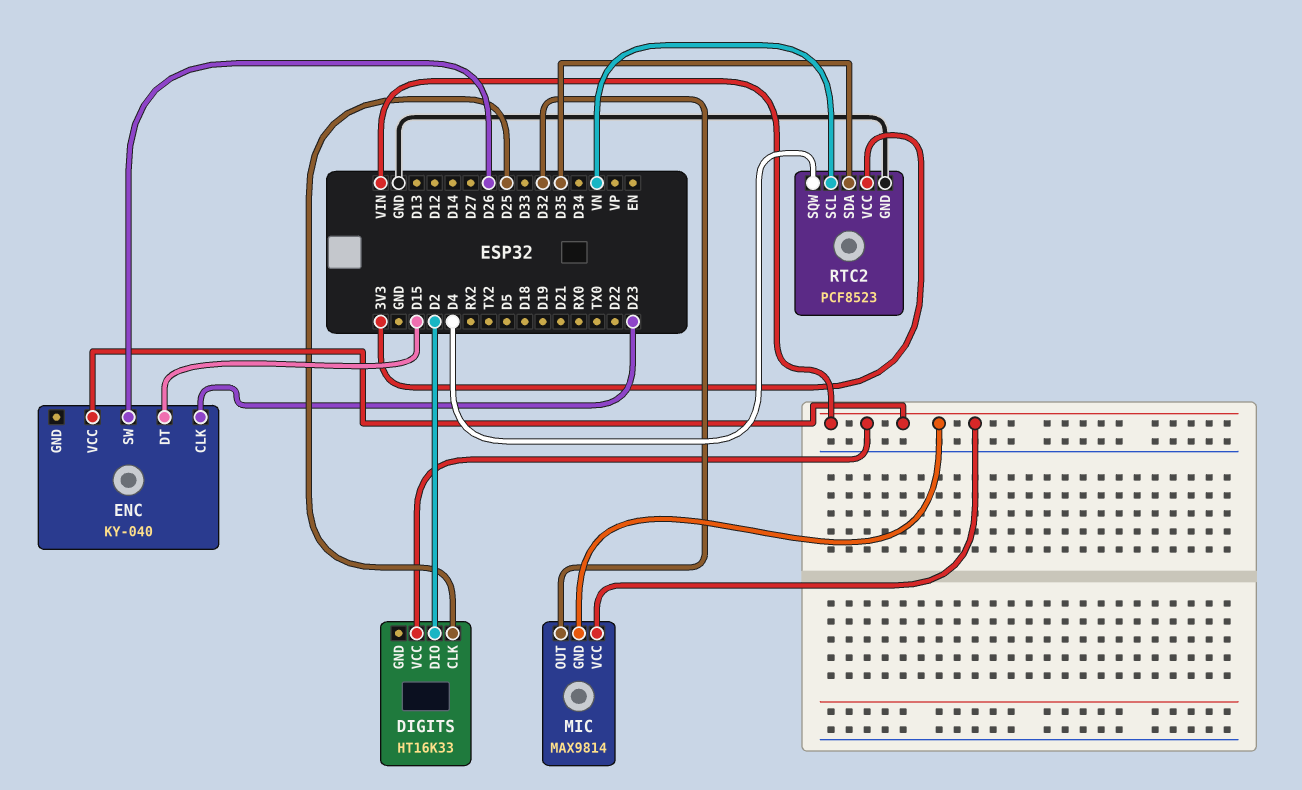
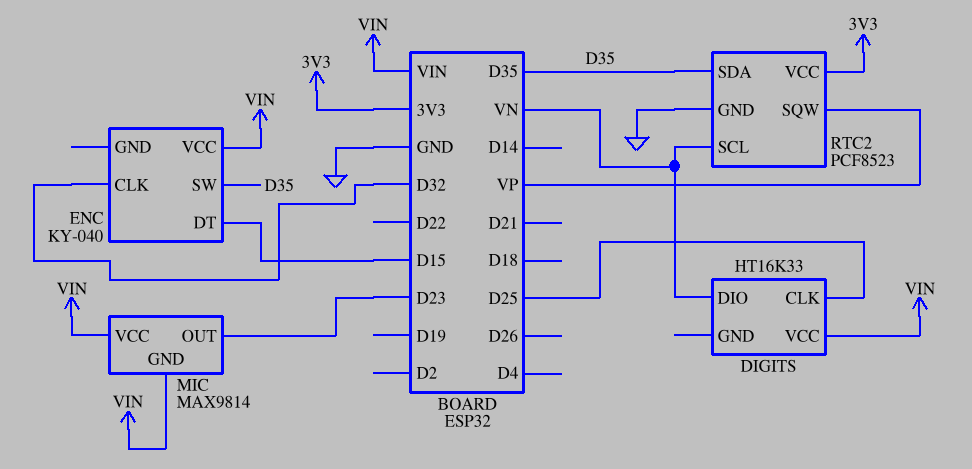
DIGITS pin DIO: D2 -> VN
ENC pin CLK: D23 -> D32
ENC pin SW: D26 -> D35
MIC pin OUT: D32 -> D23
RTC2 pin SQW: D4 -> VP

